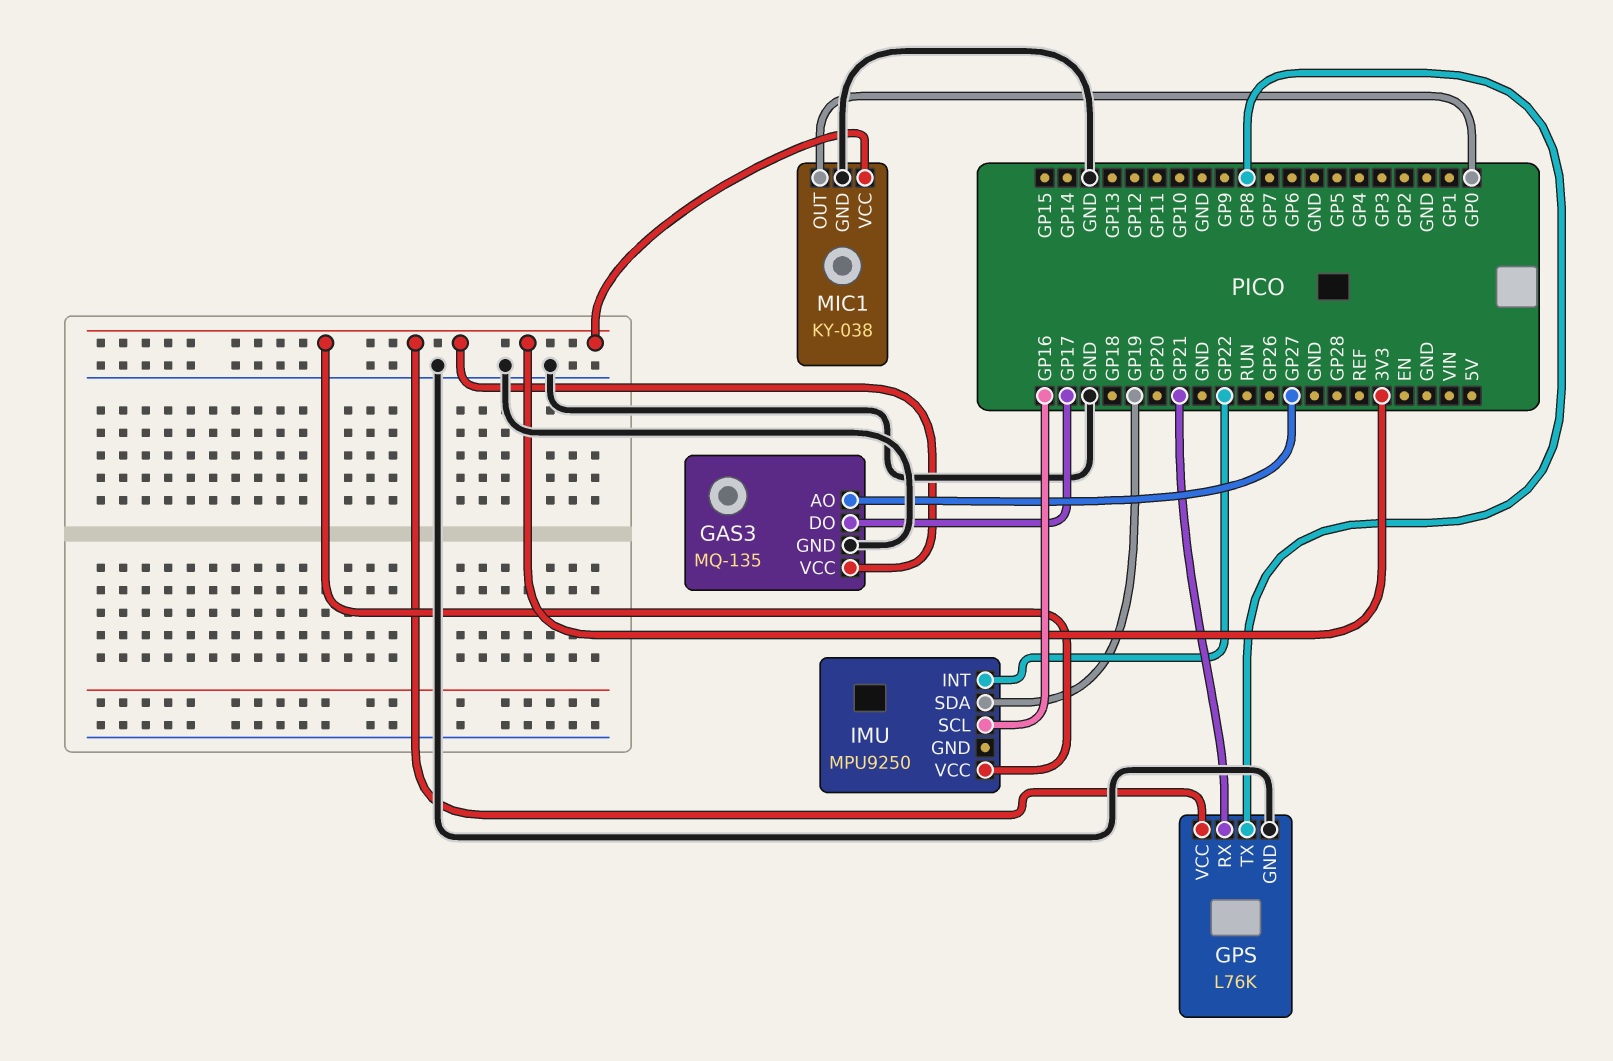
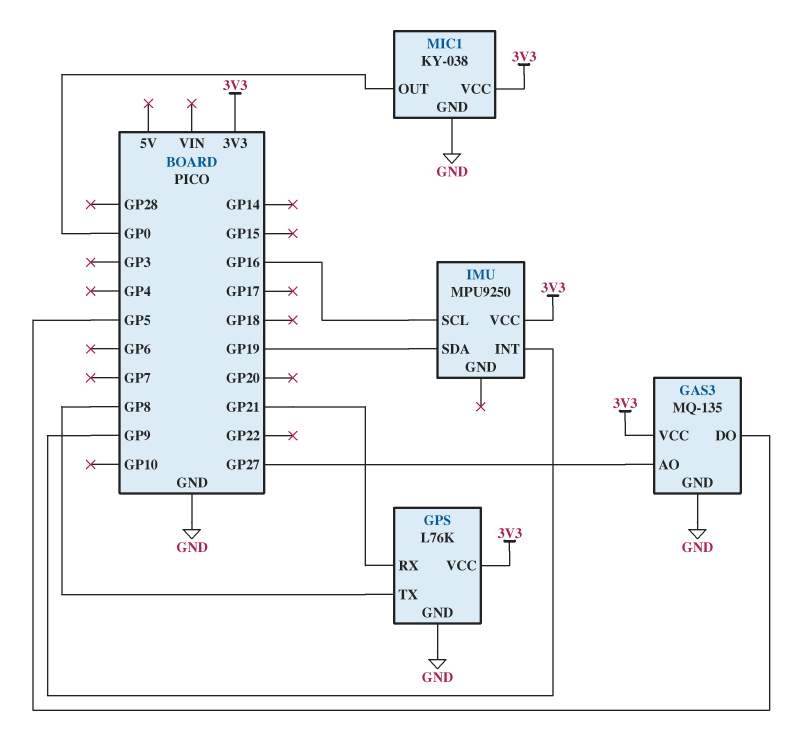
GAS3 pin DO: GP17 -> GP5
IMU pin INT: GP22 -> GP9

